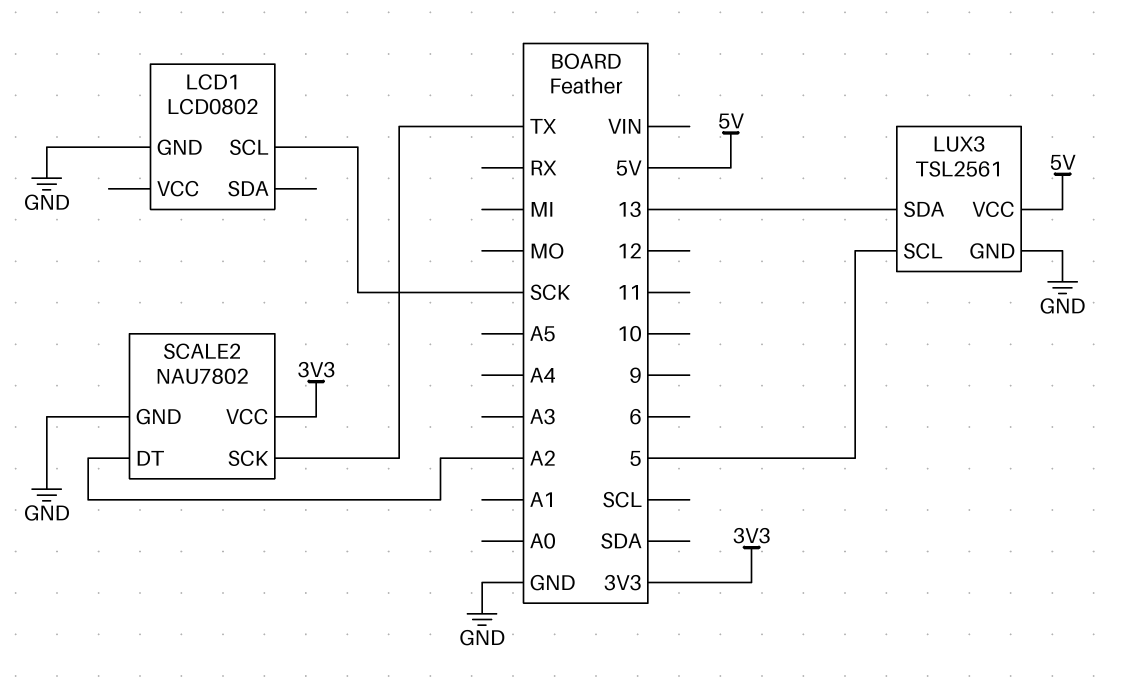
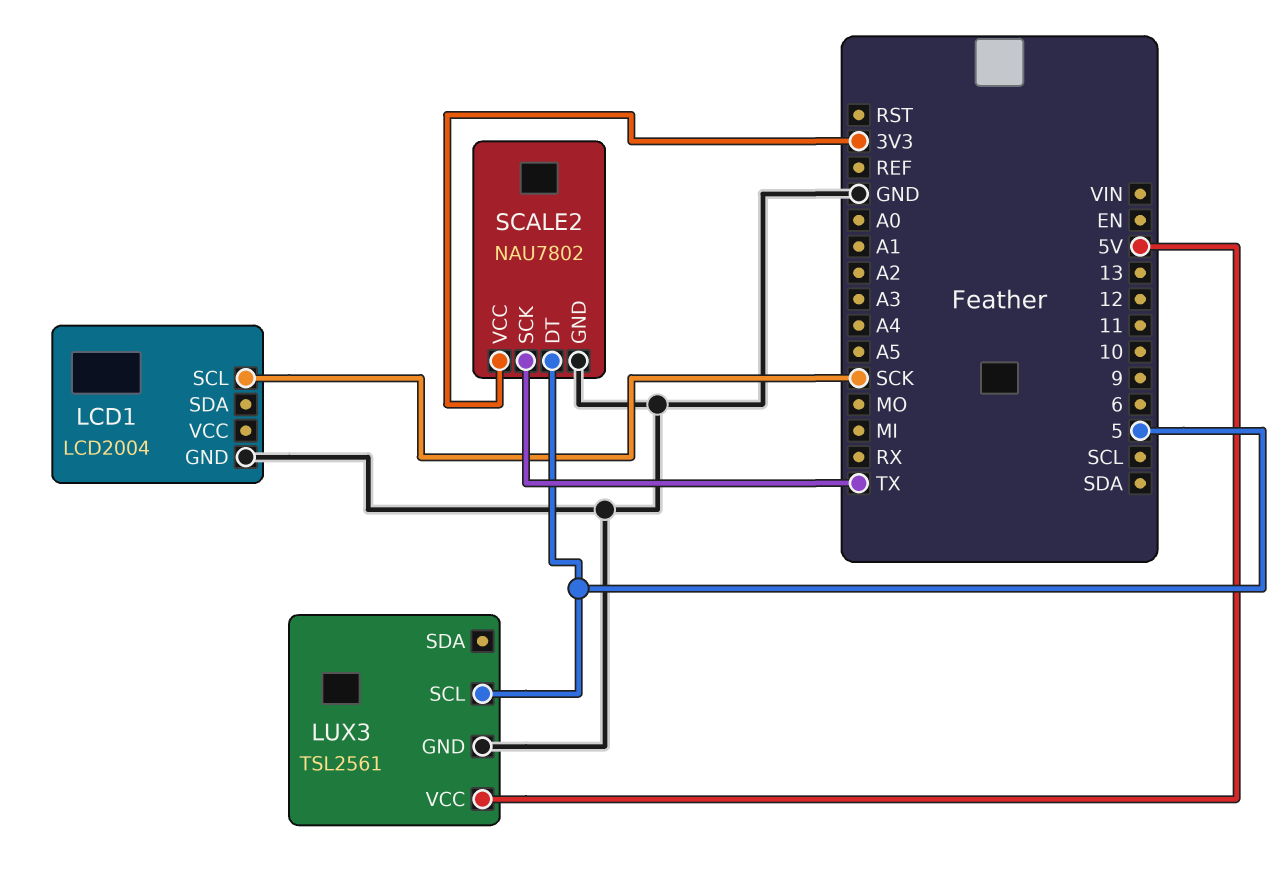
LCD1: LCD0802 -> LCD2004
LUX3 pin SDA: 13 -> none
SCALE2 pin DT: A2 -> 5

